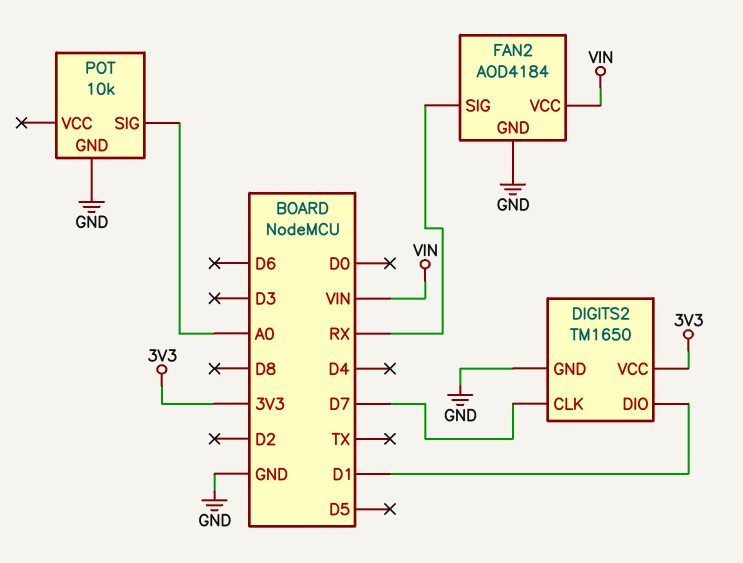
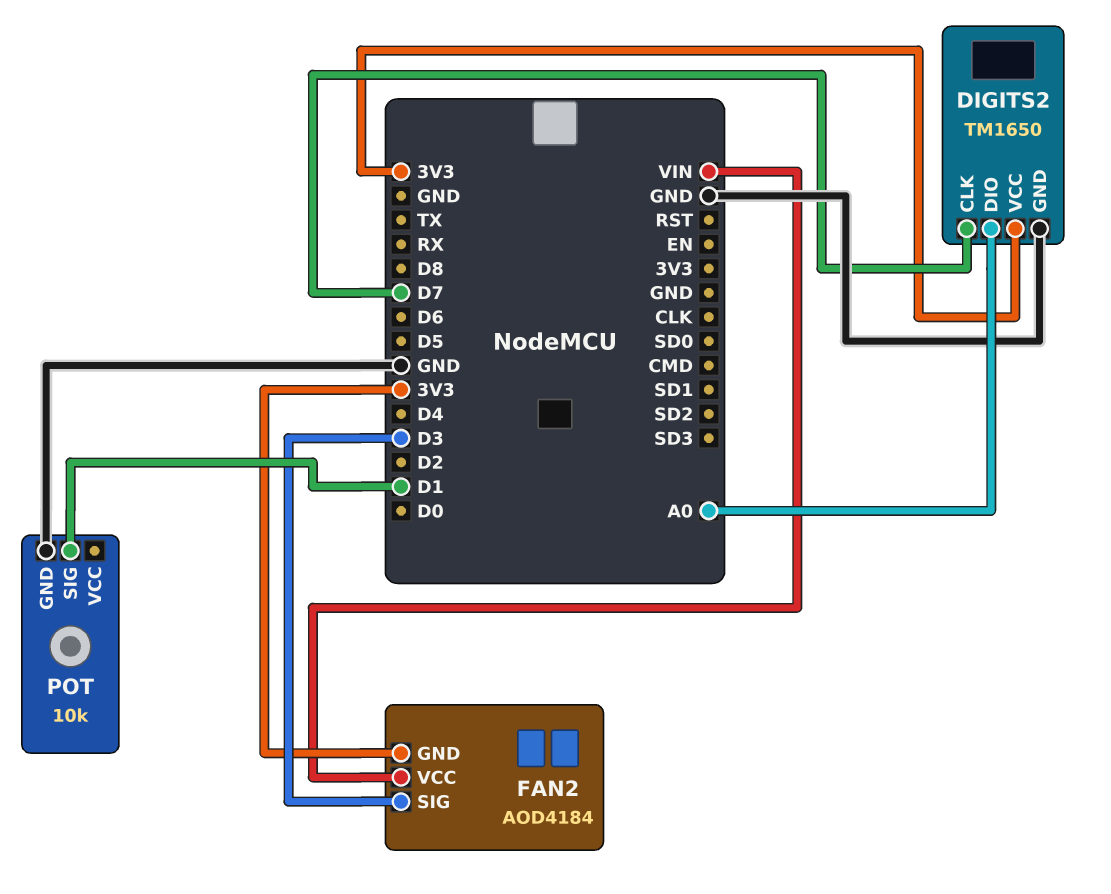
DIGITS2 pin DIO: D1 -> A0
FAN2 pin GND: GND -> 3V3
FAN2 pin SIG: RX -> D3
POT pin SIG: A0 -> D1

